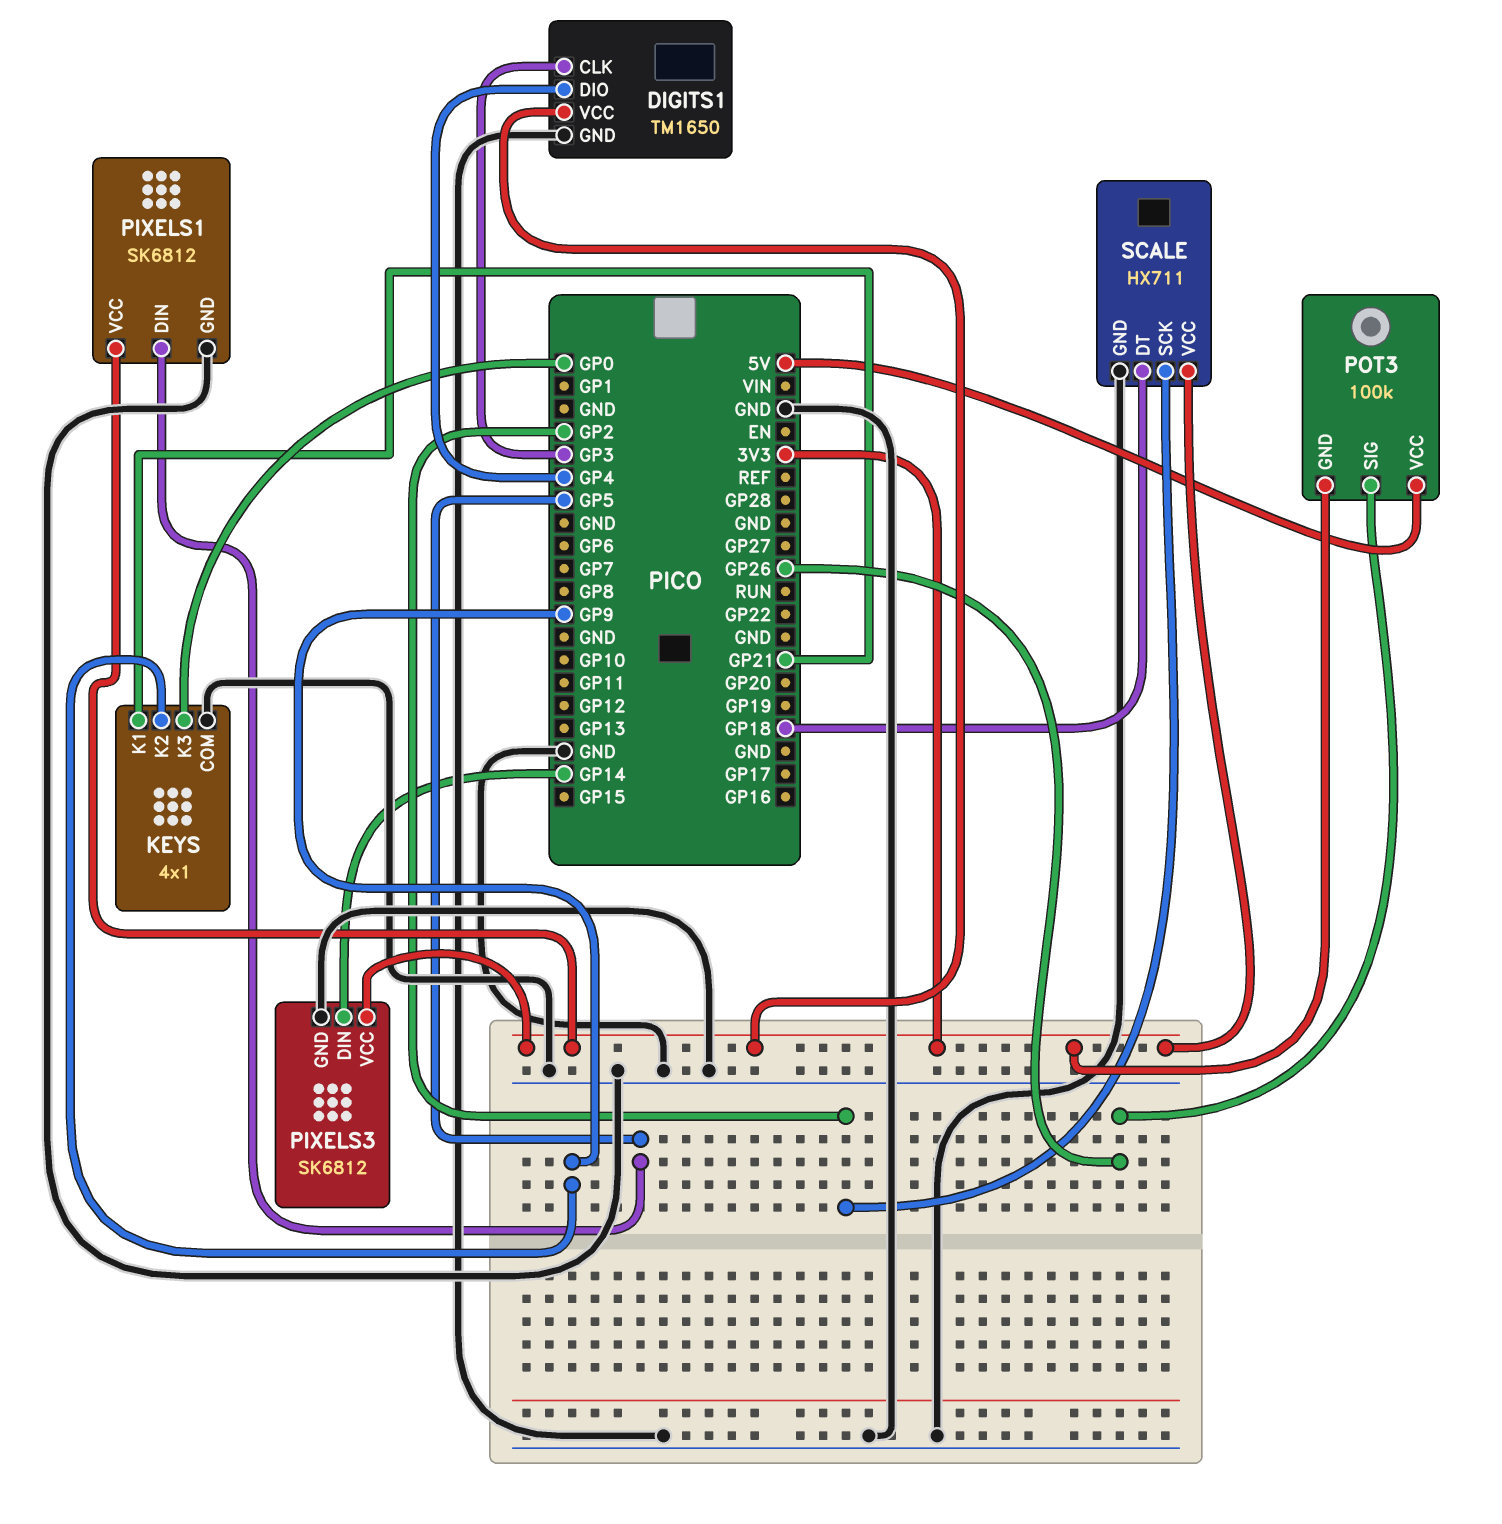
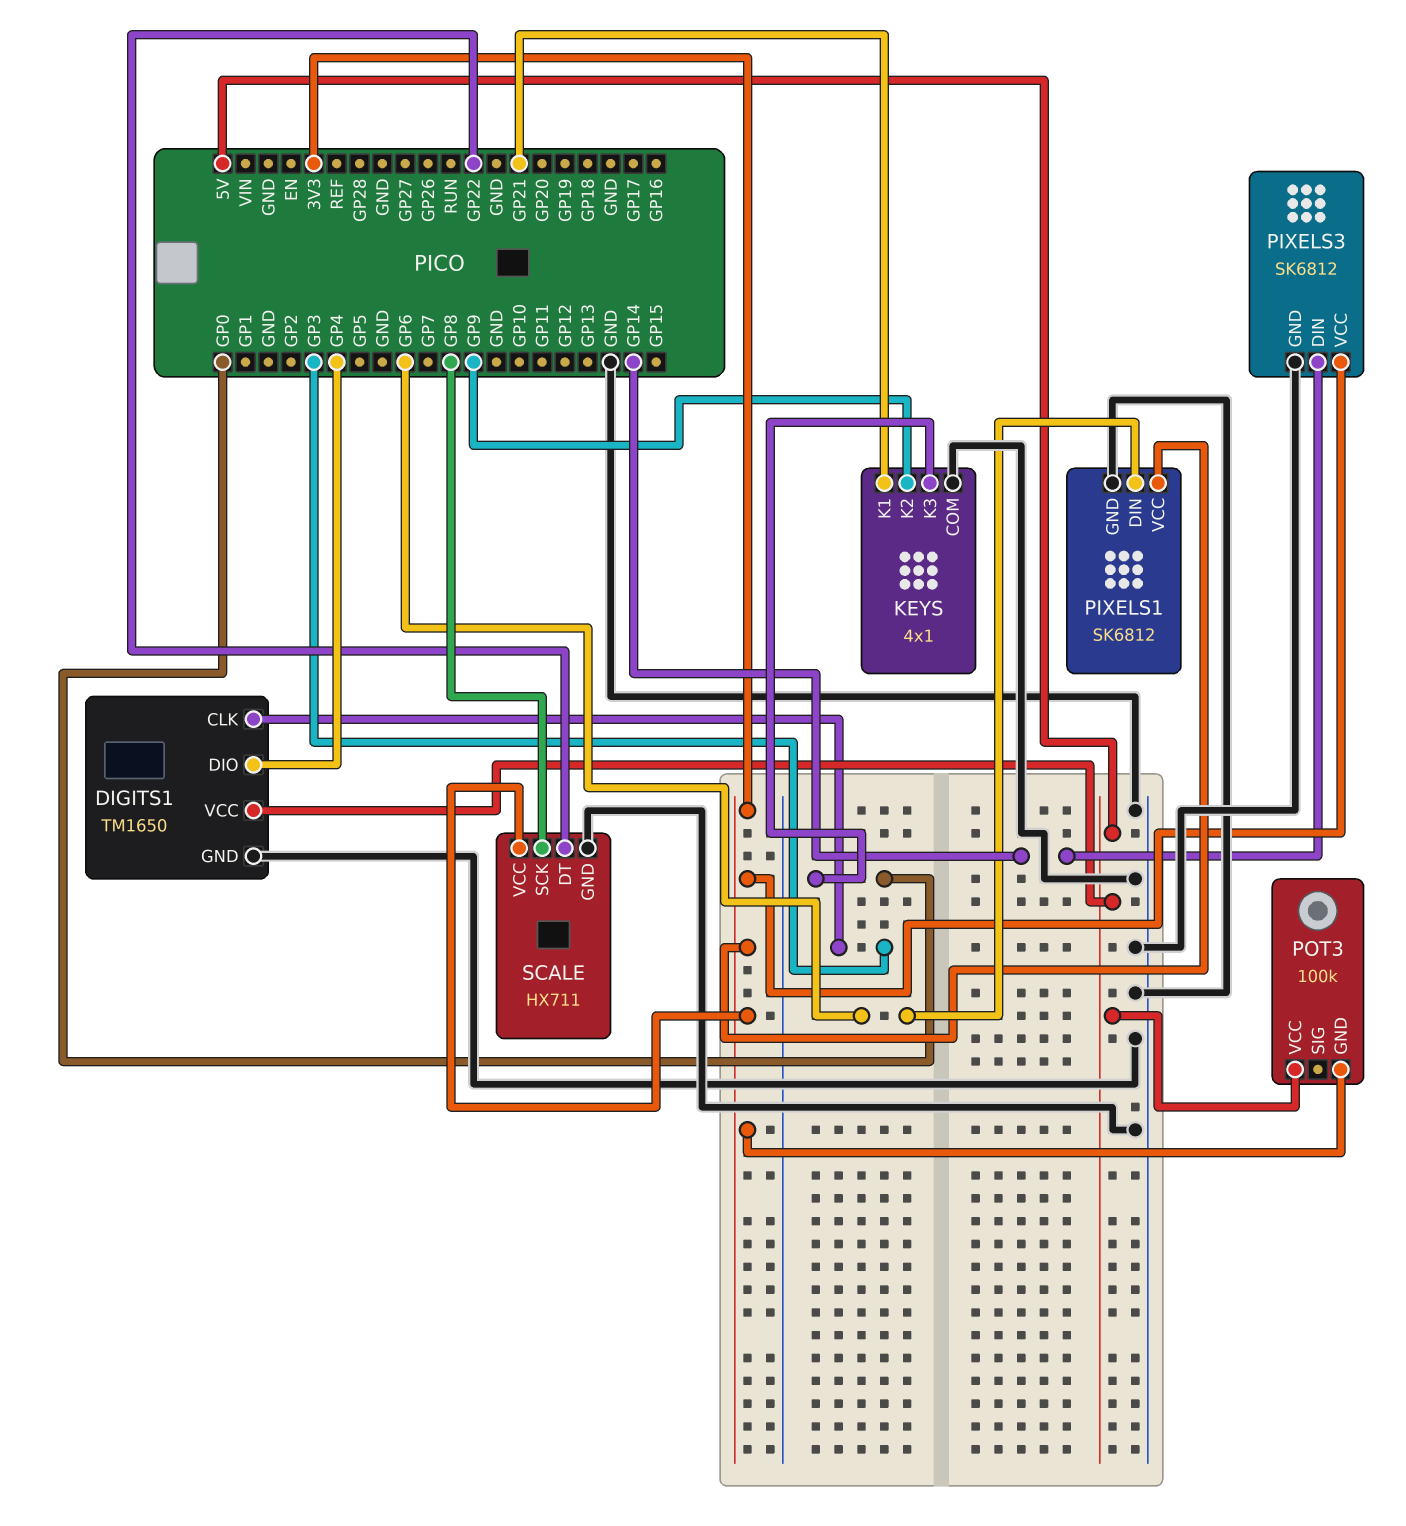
DIGITS1 pin VCC: 3V3 -> 5V
PIXELS1 pin DIN: GP5 -> GP6
POT3 pin SIG: GP26 -> none
SCALE pin DT: GP18 -> GP22
SCALE pin SCK: GP2 -> GP8

